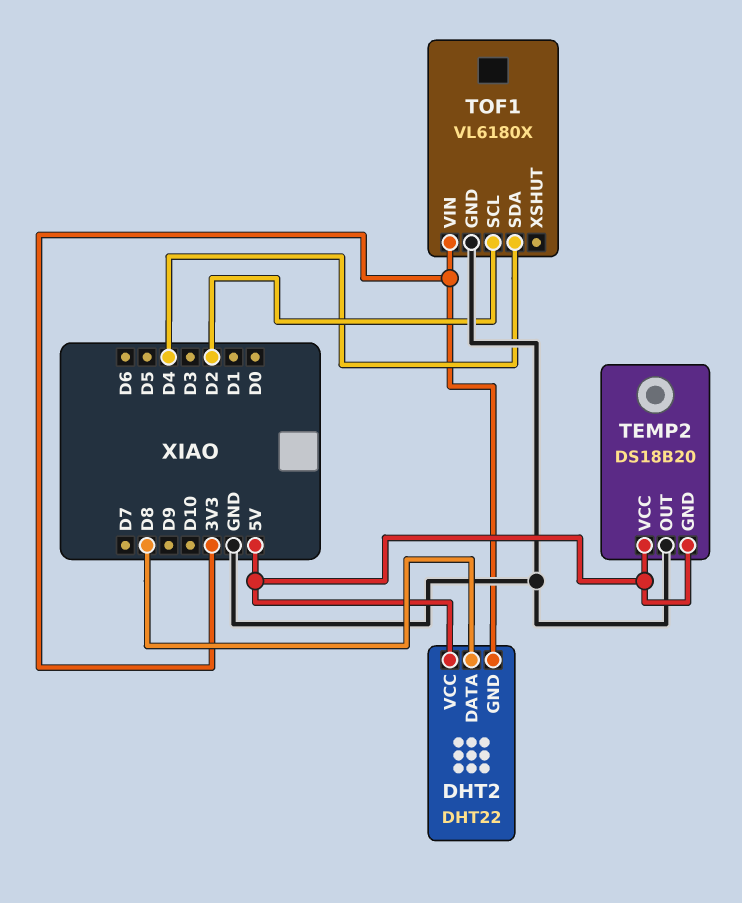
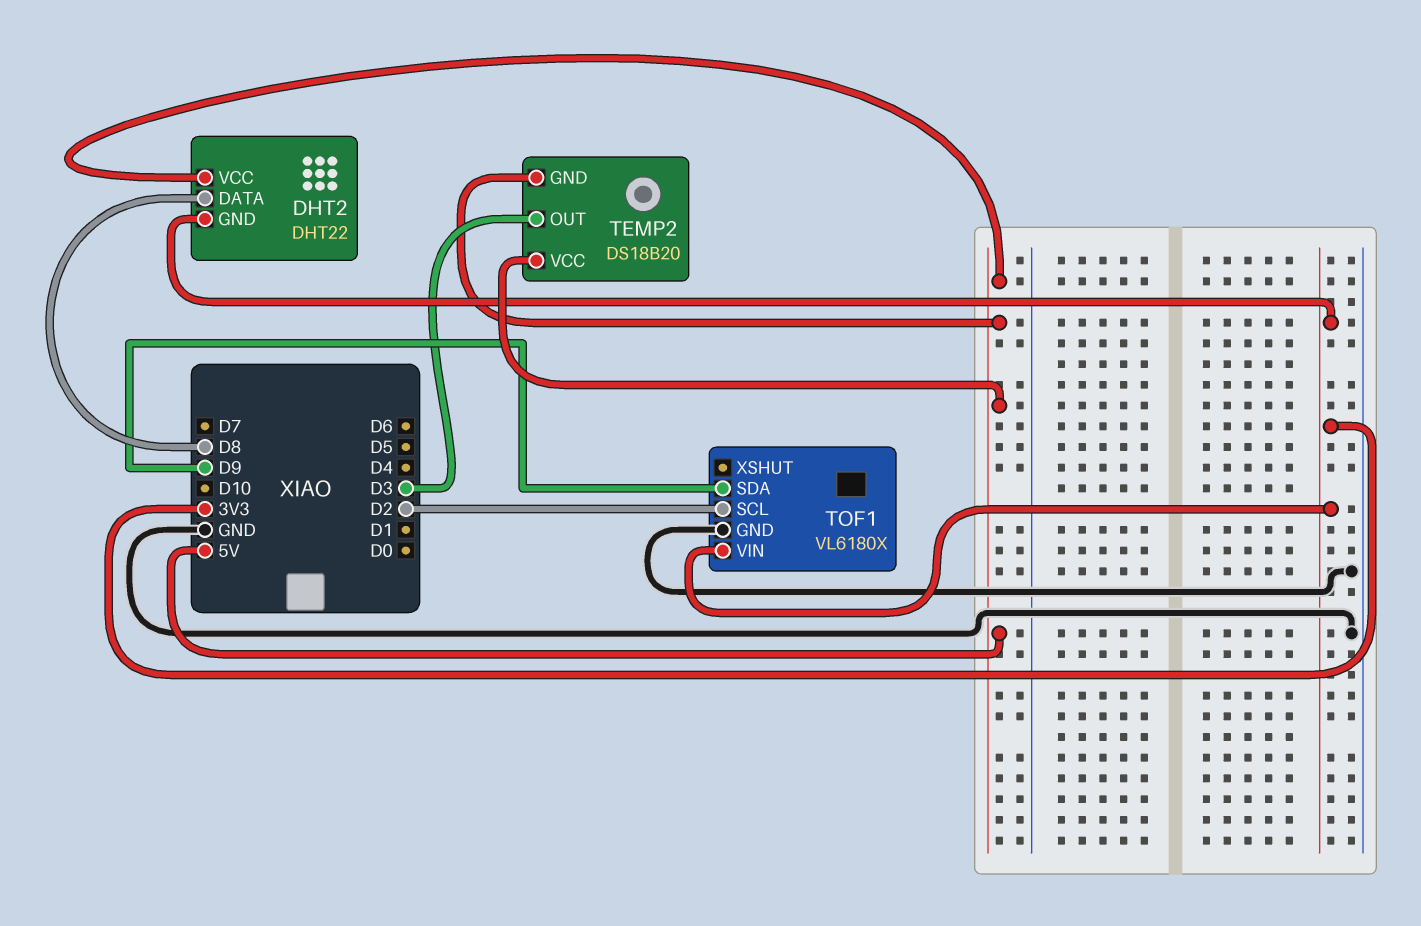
TEMP2 pin OUT: GND -> D3
TOF1 pin SDA: D4 -> D9

